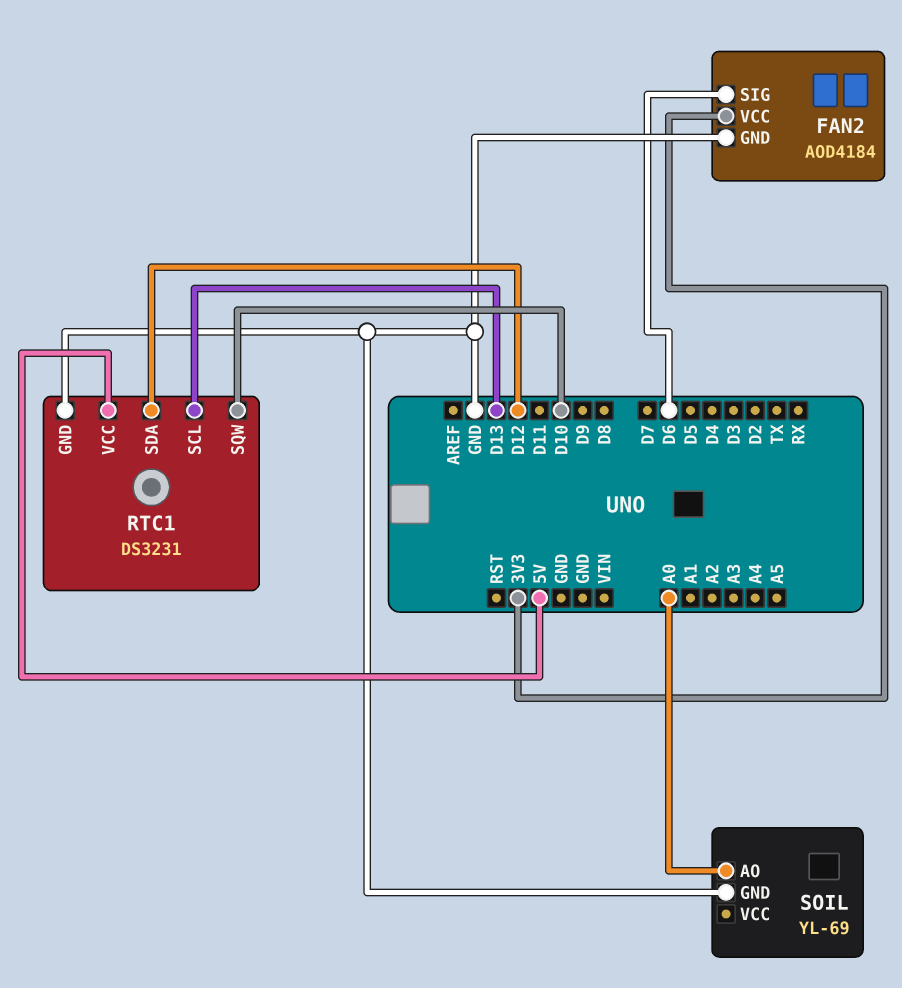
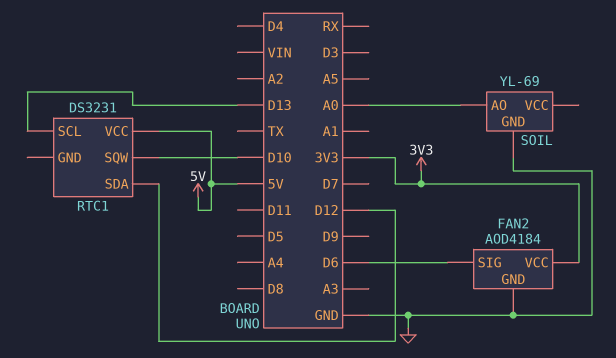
RTC1 pin GND: GND -> none

